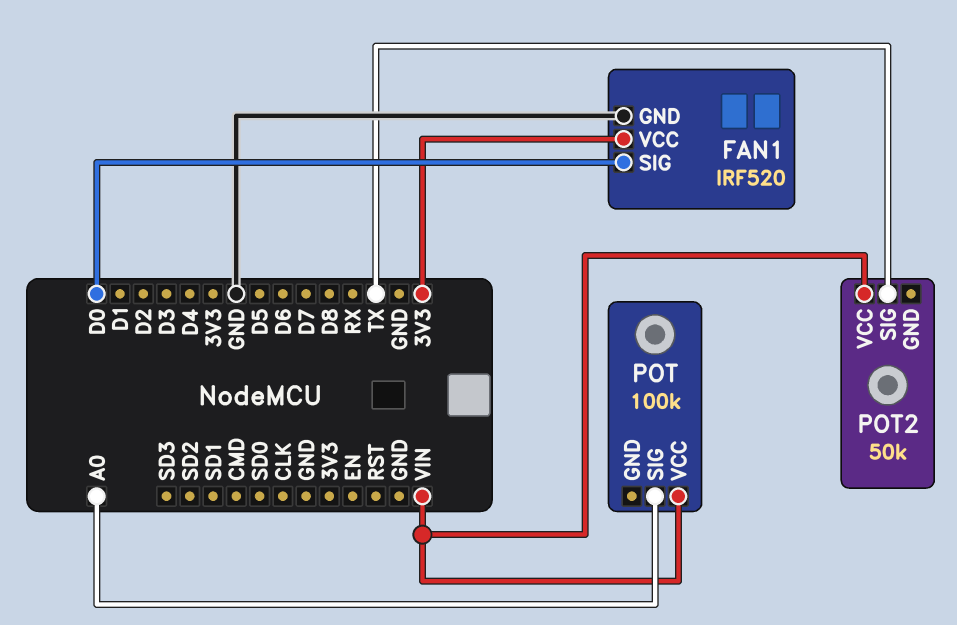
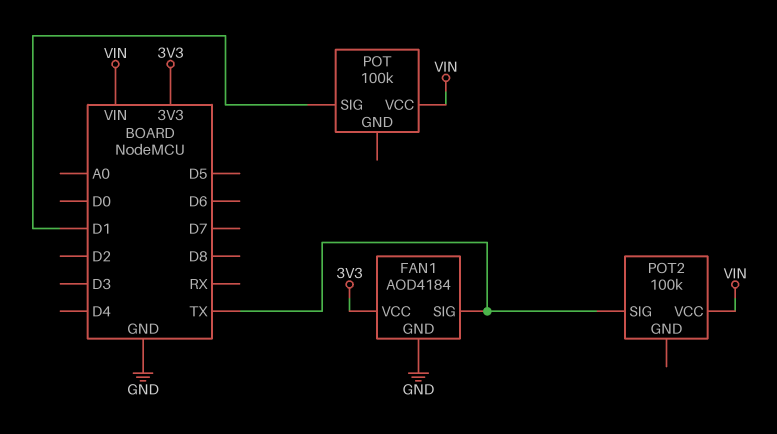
FAN1: IRF520 -> AOD4184
FAN1 pin SIG: D0 -> TX
POT pin SIG: A0 -> D1
POT2: 50k -> 100k

